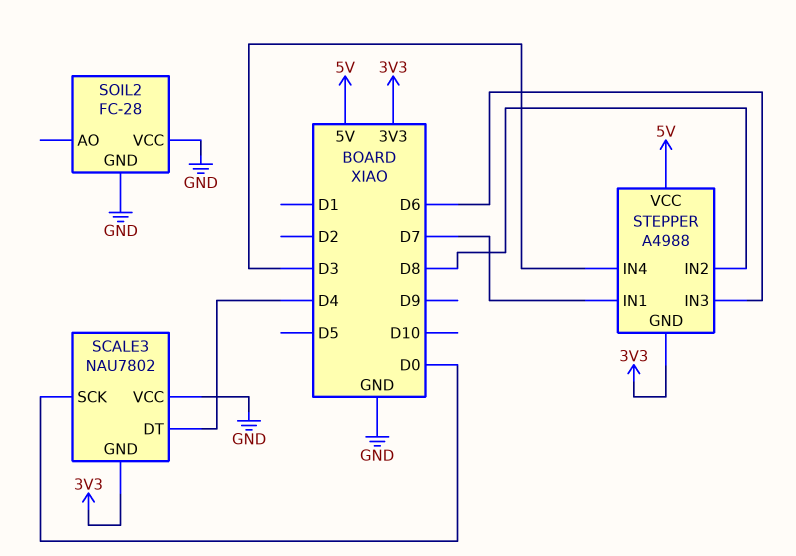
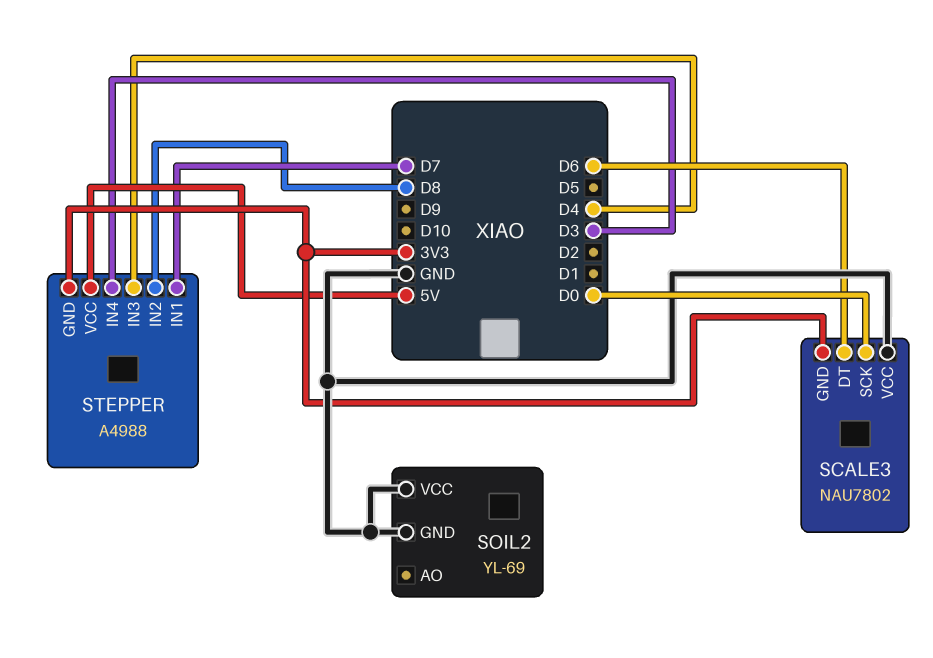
SCALE3 pin DT: D4 -> D6
SOIL2: FC-28 -> YL-69
STEPPER pin IN3: D6 -> D4

